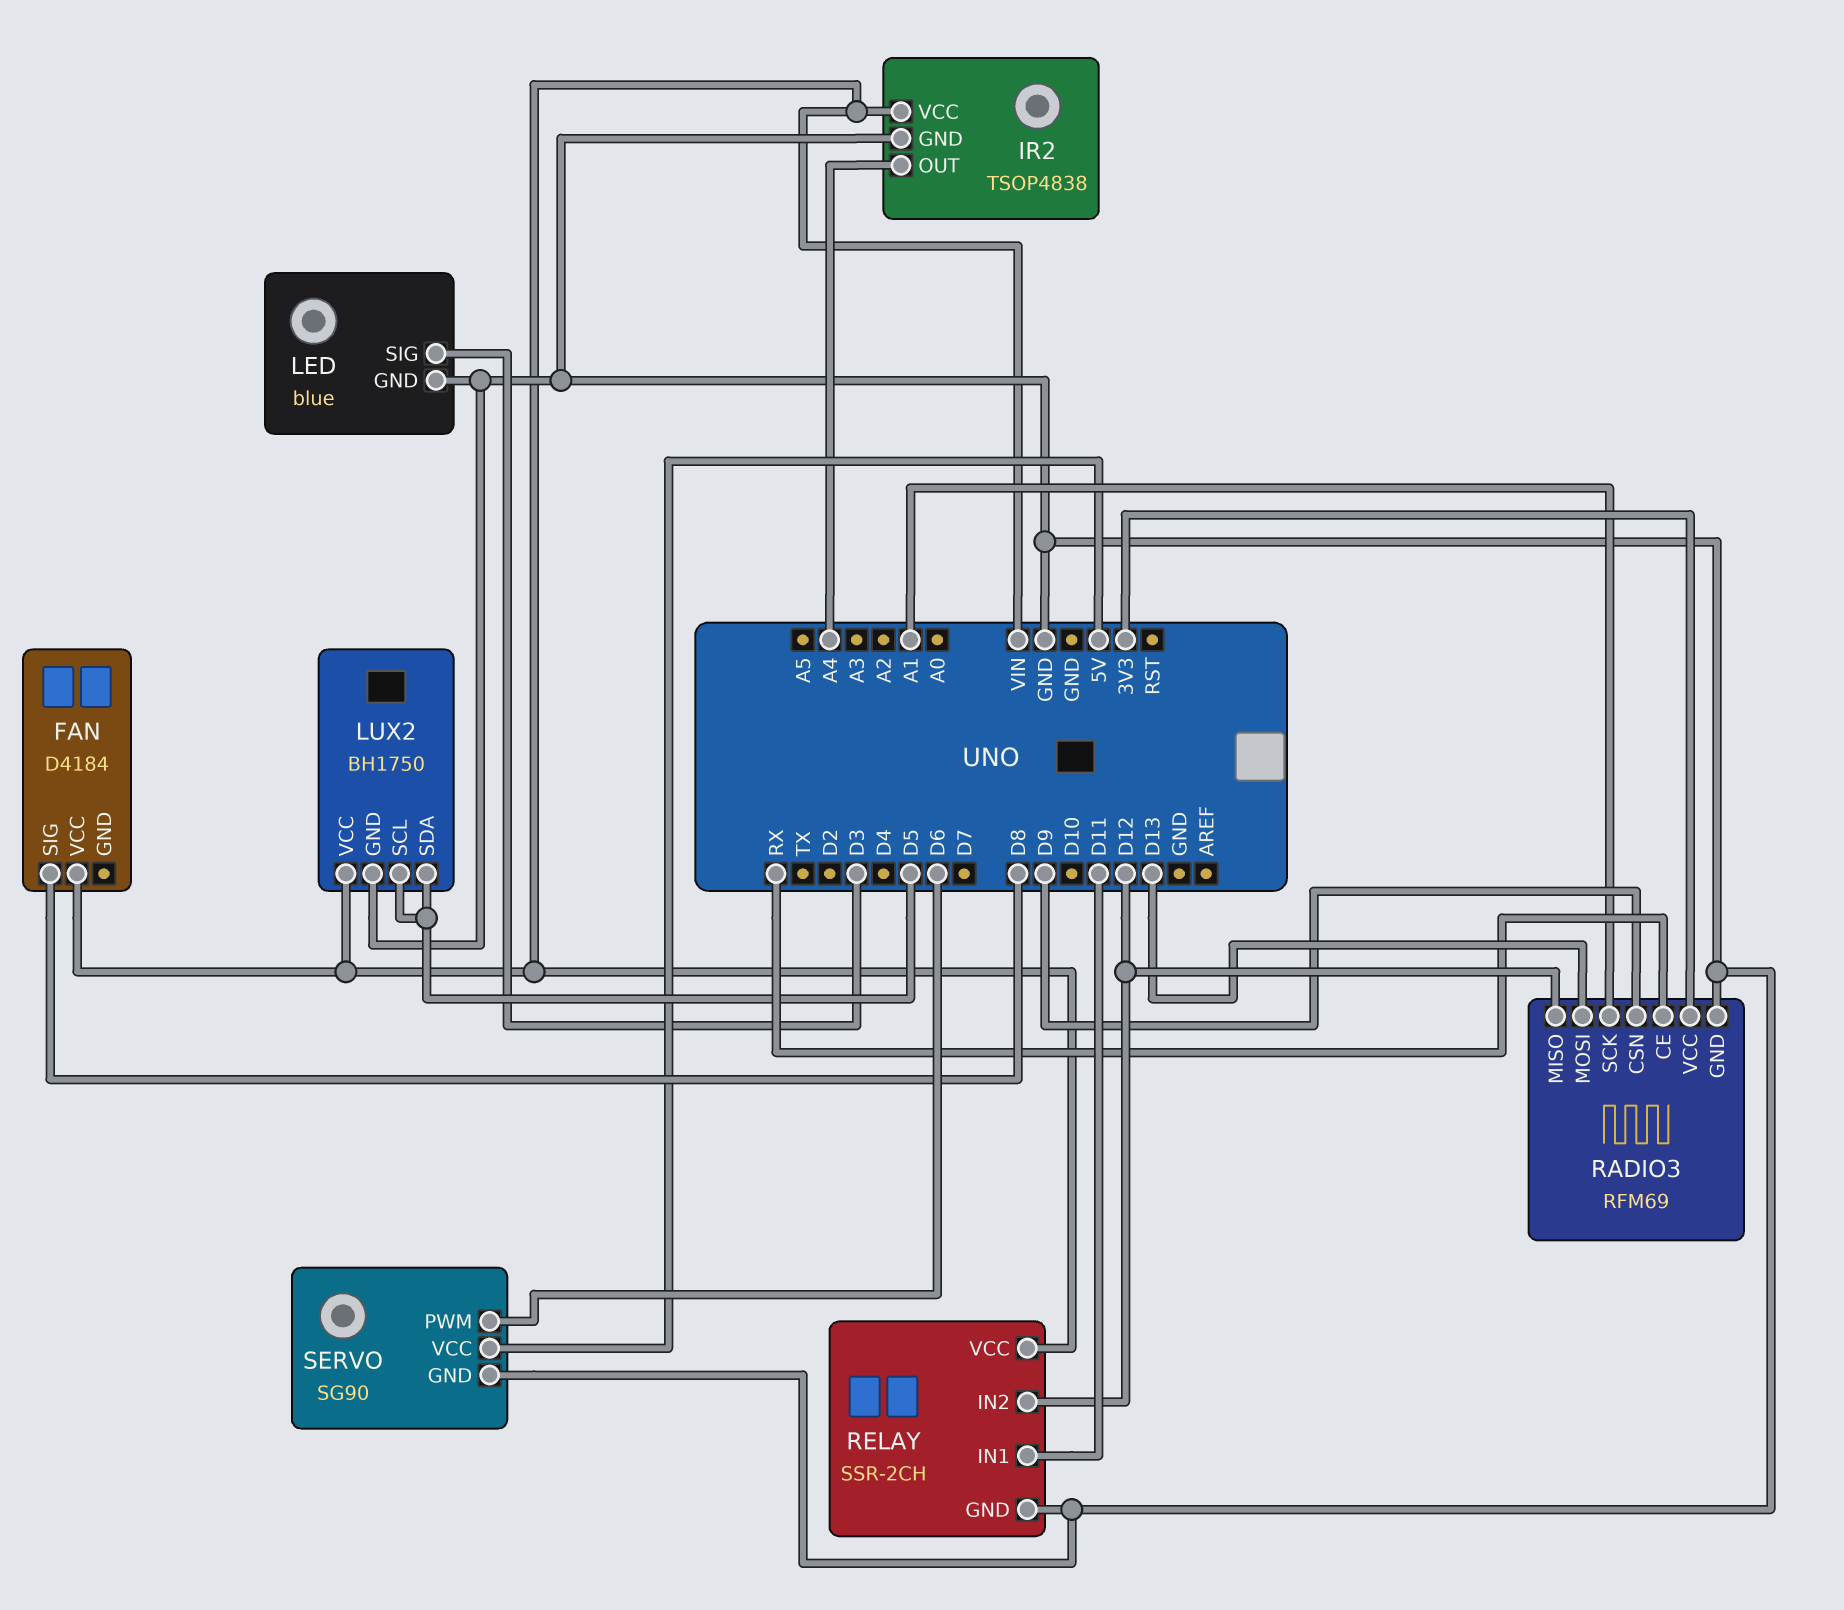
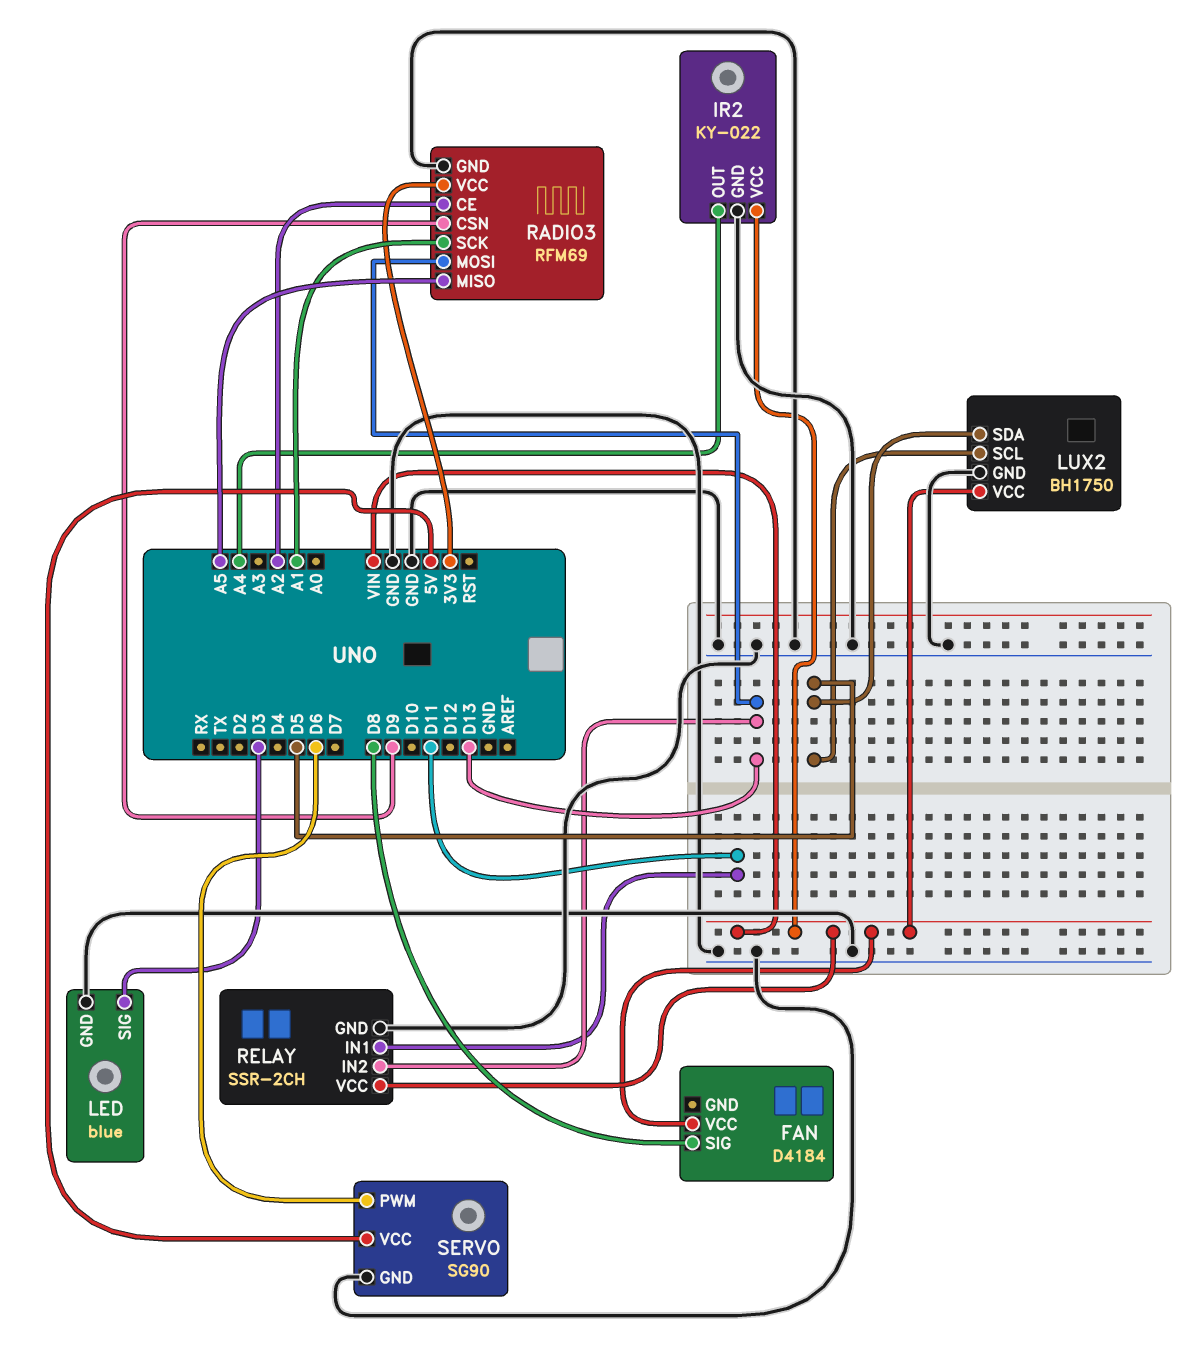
IR2: TSOP4838 -> KY-022
RADIO3 pin CE: RX -> A2
RADIO3 pin MISO: D12 -> A5
RELAY pin IN2: D12 -> D13

